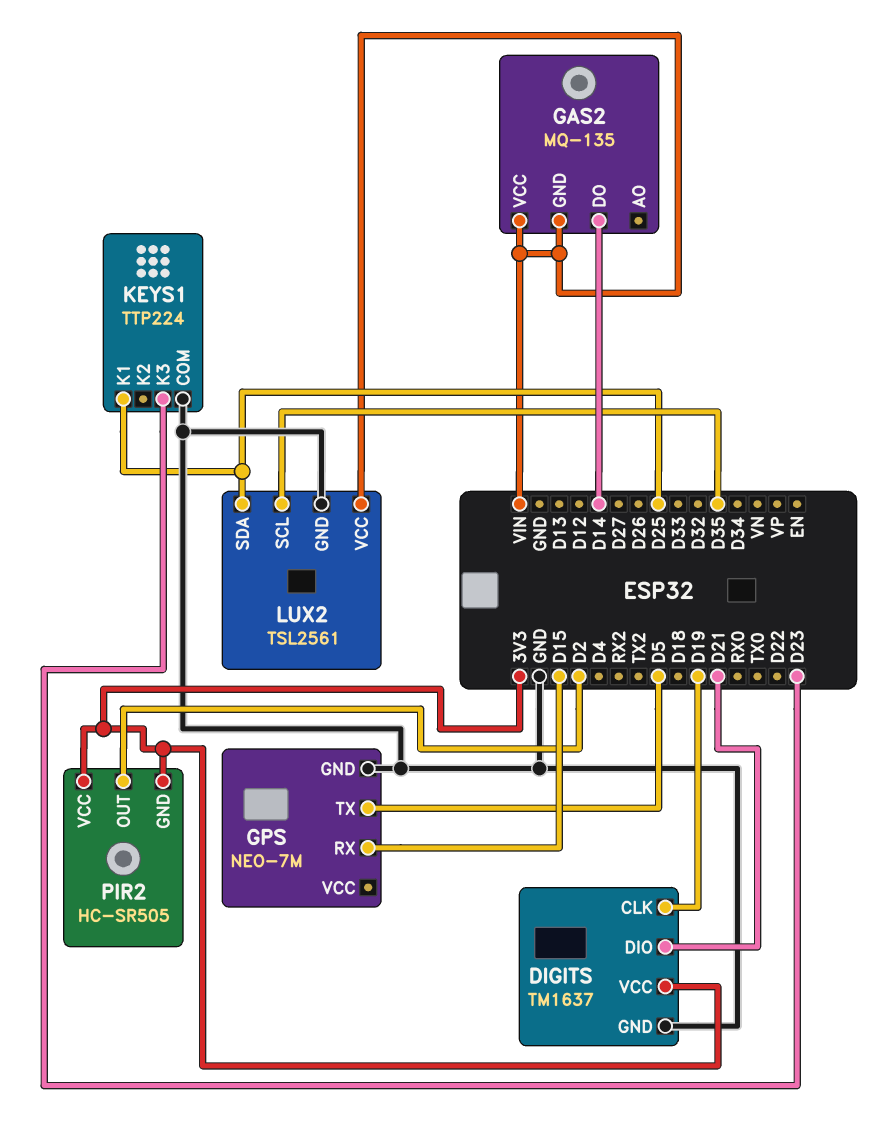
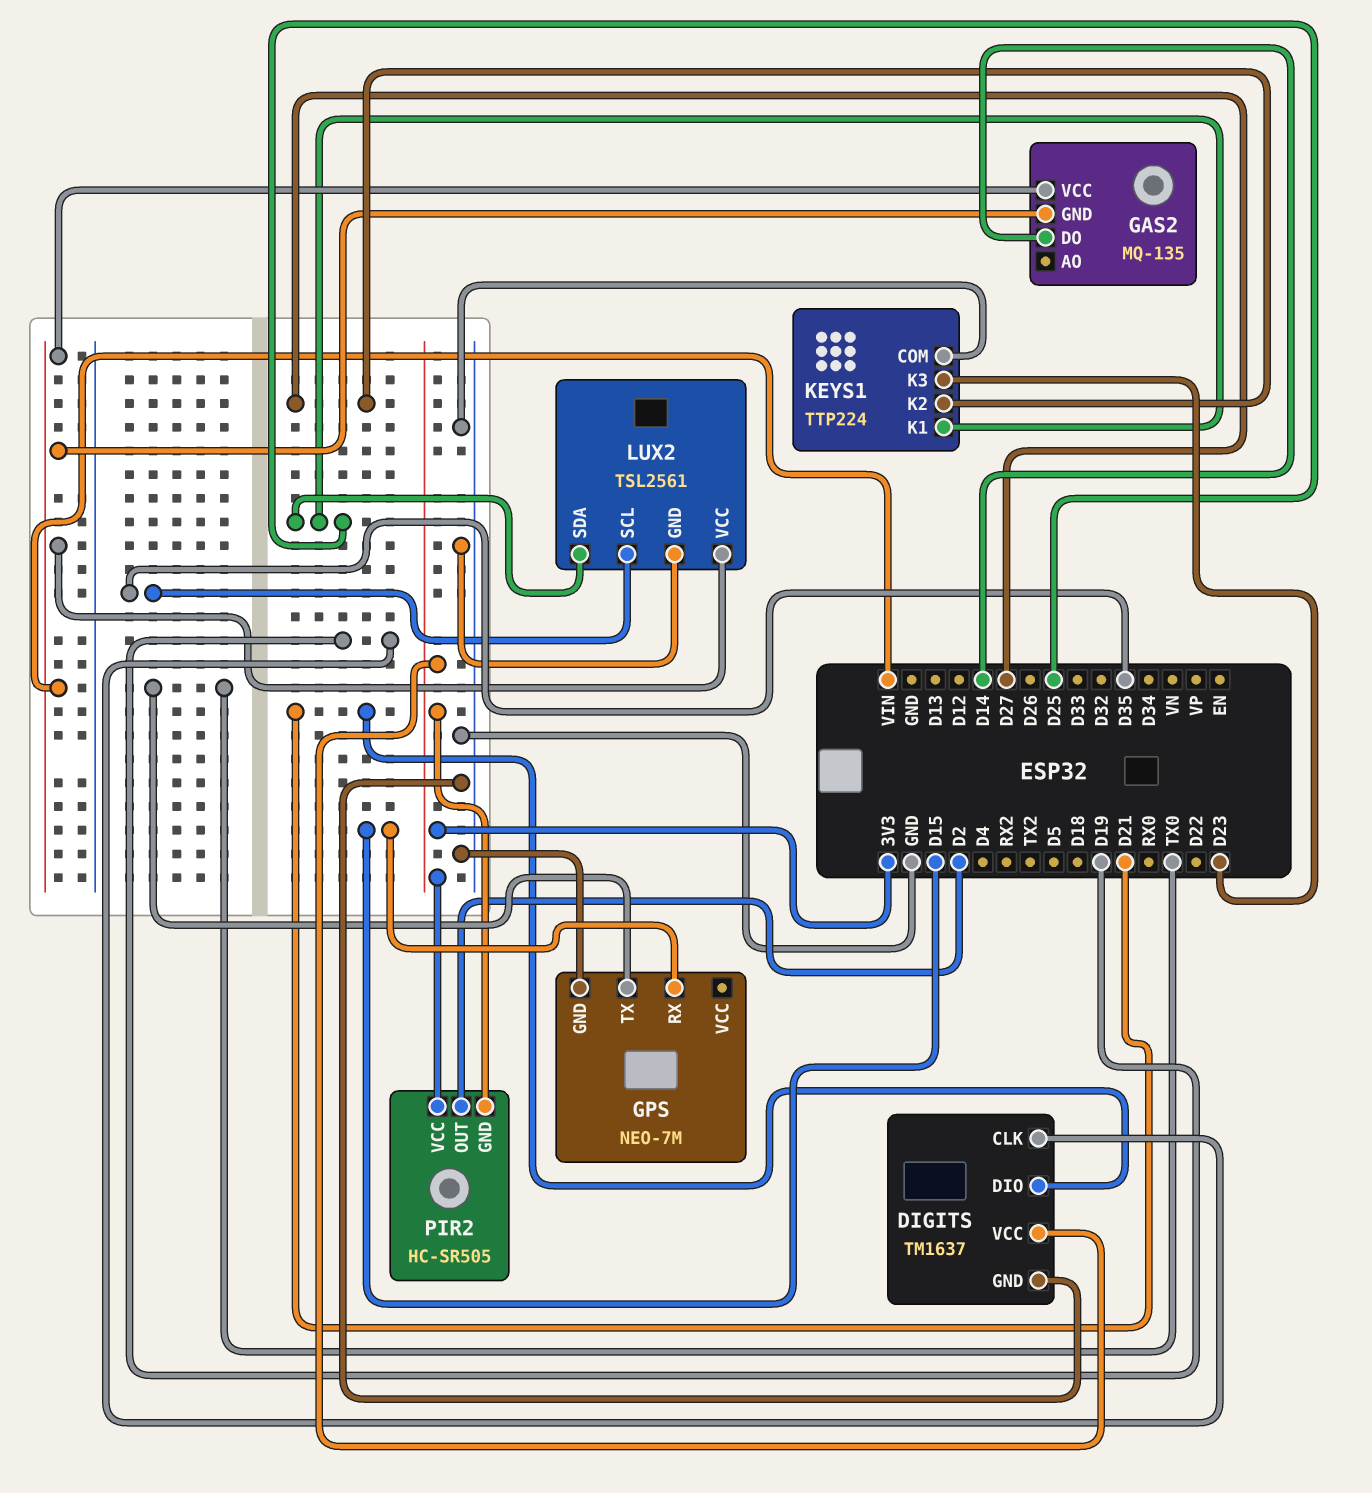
GPS pin TX: D5 -> TX0
KEYS1 pin K2: none -> D27

